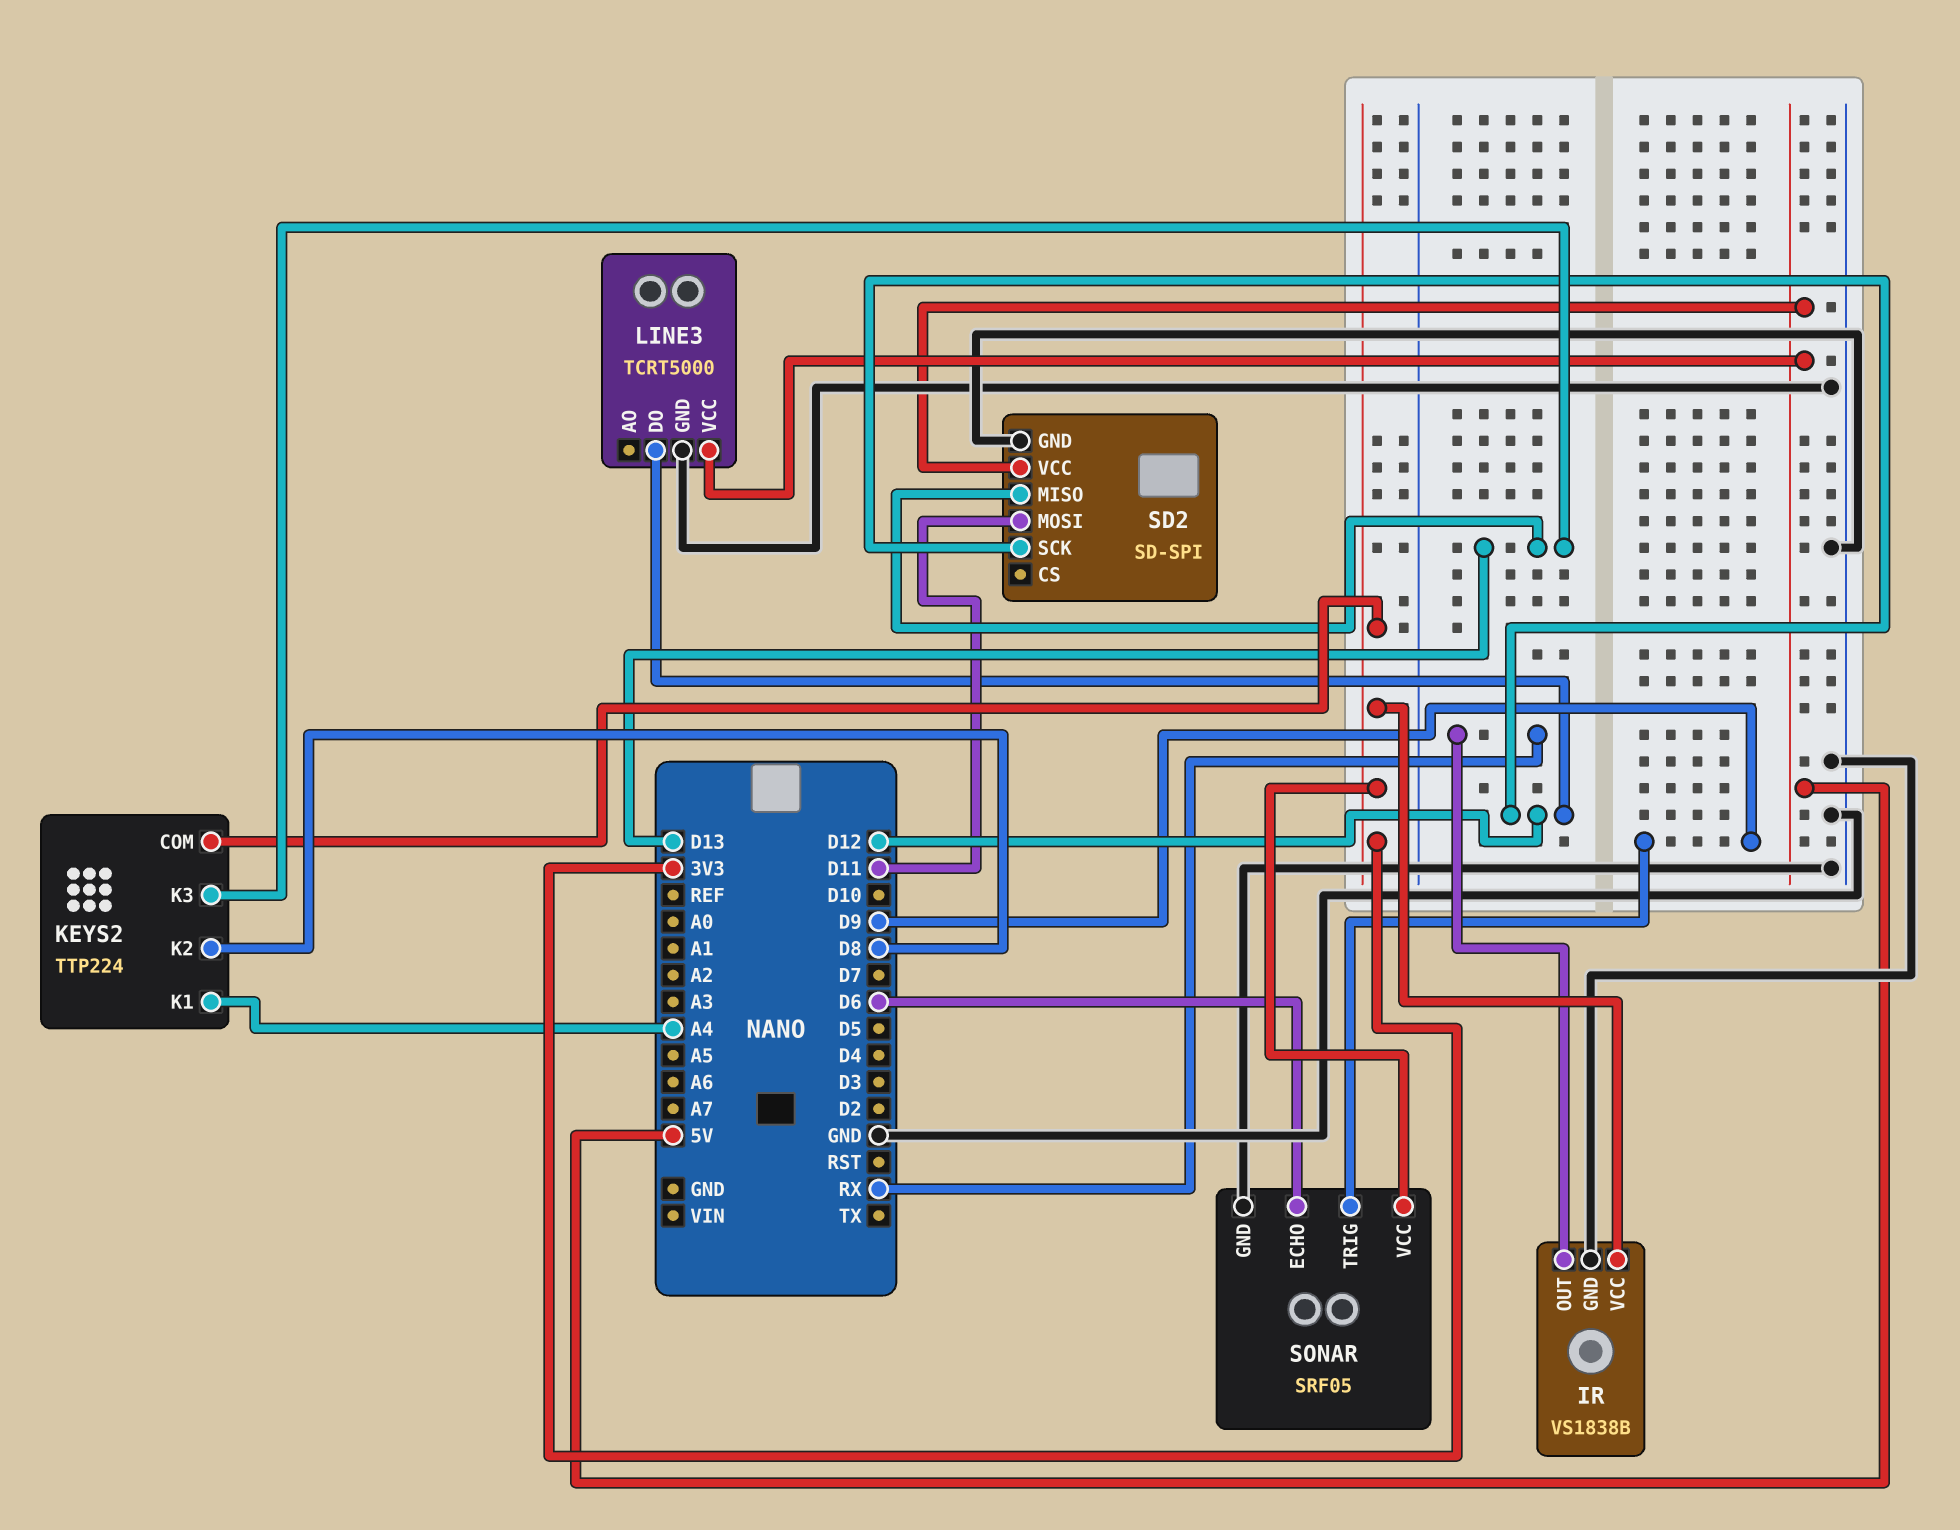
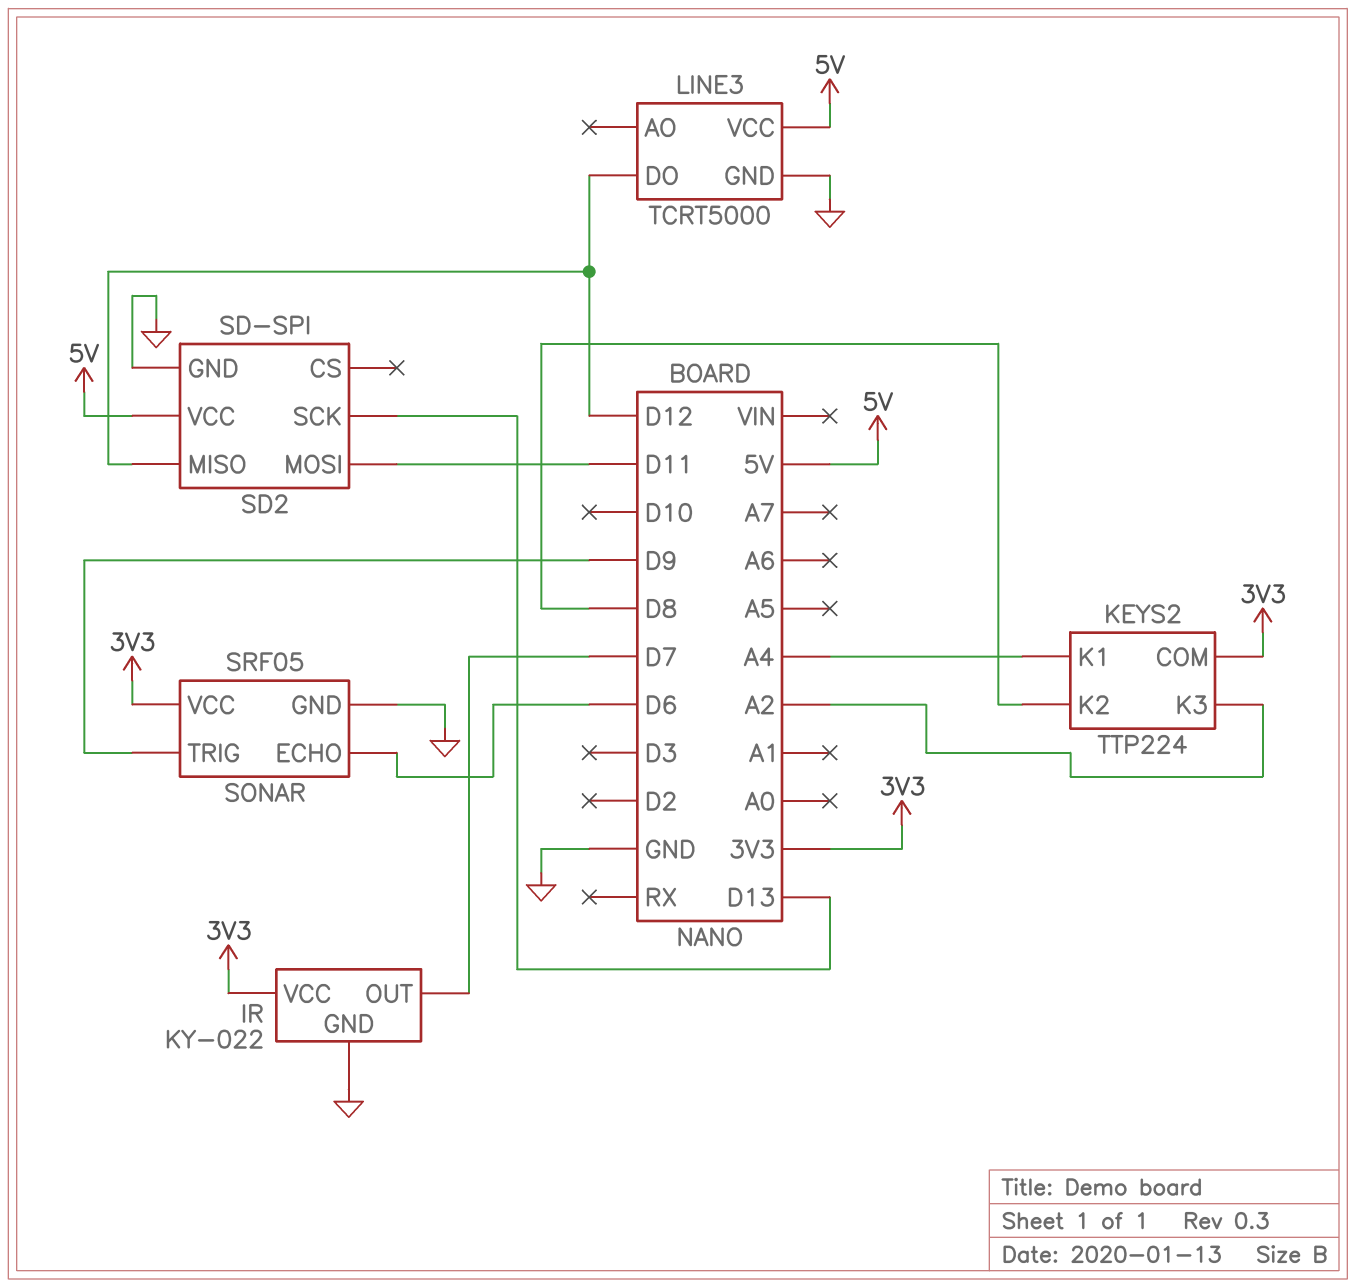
IR: VS1838B -> KY-022
IR pin OUT: RX -> D7
KEYS2 pin K3: D13 -> A2
SD2 pin MISO: D13 -> D12
SD2 pin SCK: D12 -> D13

